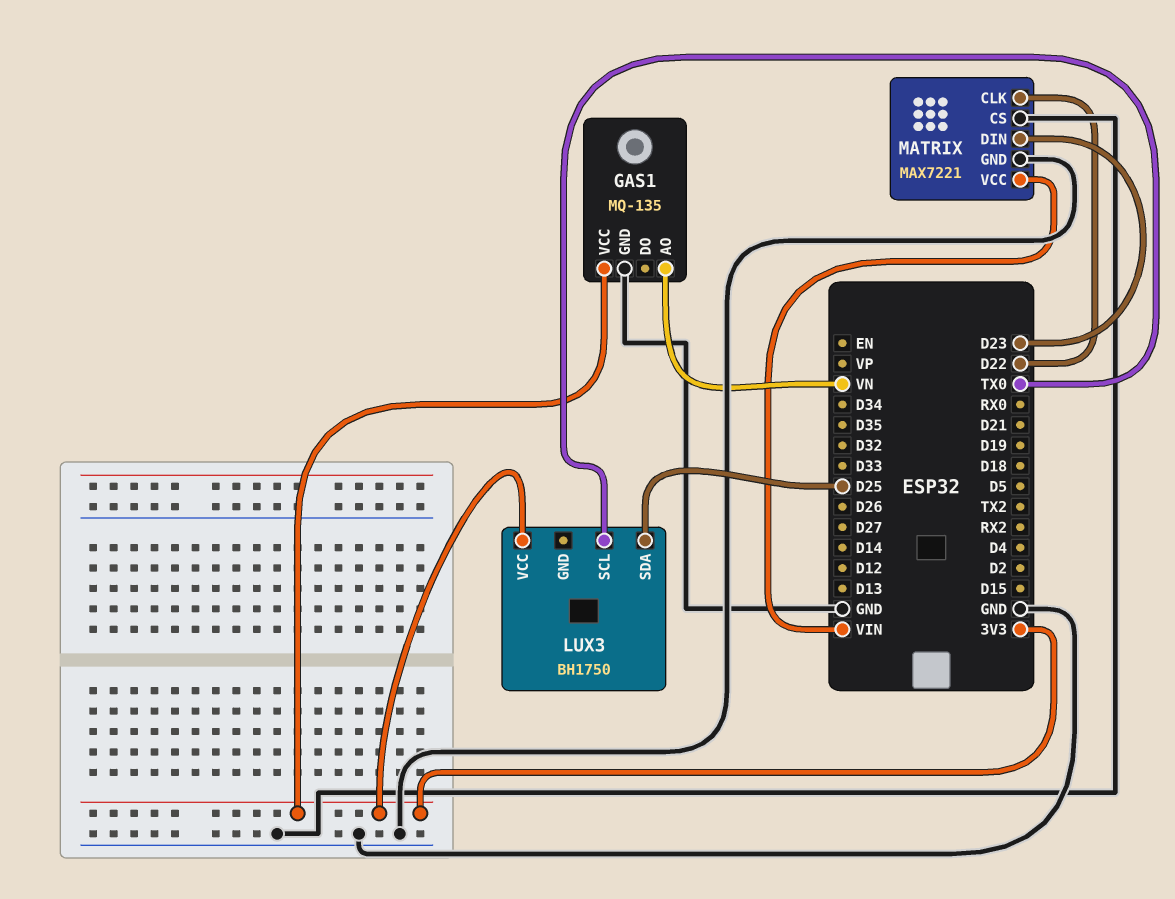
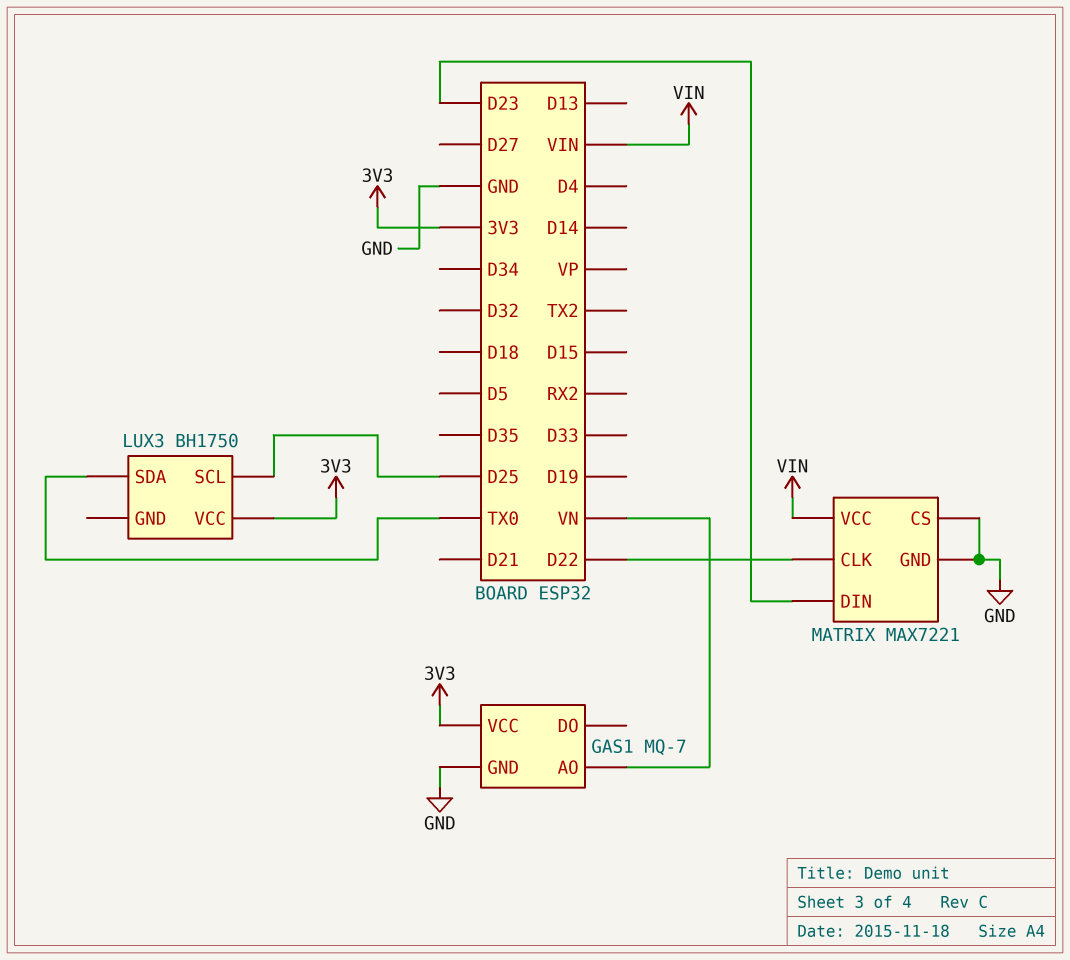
GAS1: MQ-135 -> MQ-7
LUX3 pin SCL: TX0 -> D25
LUX3 pin SDA: D25 -> TX0

